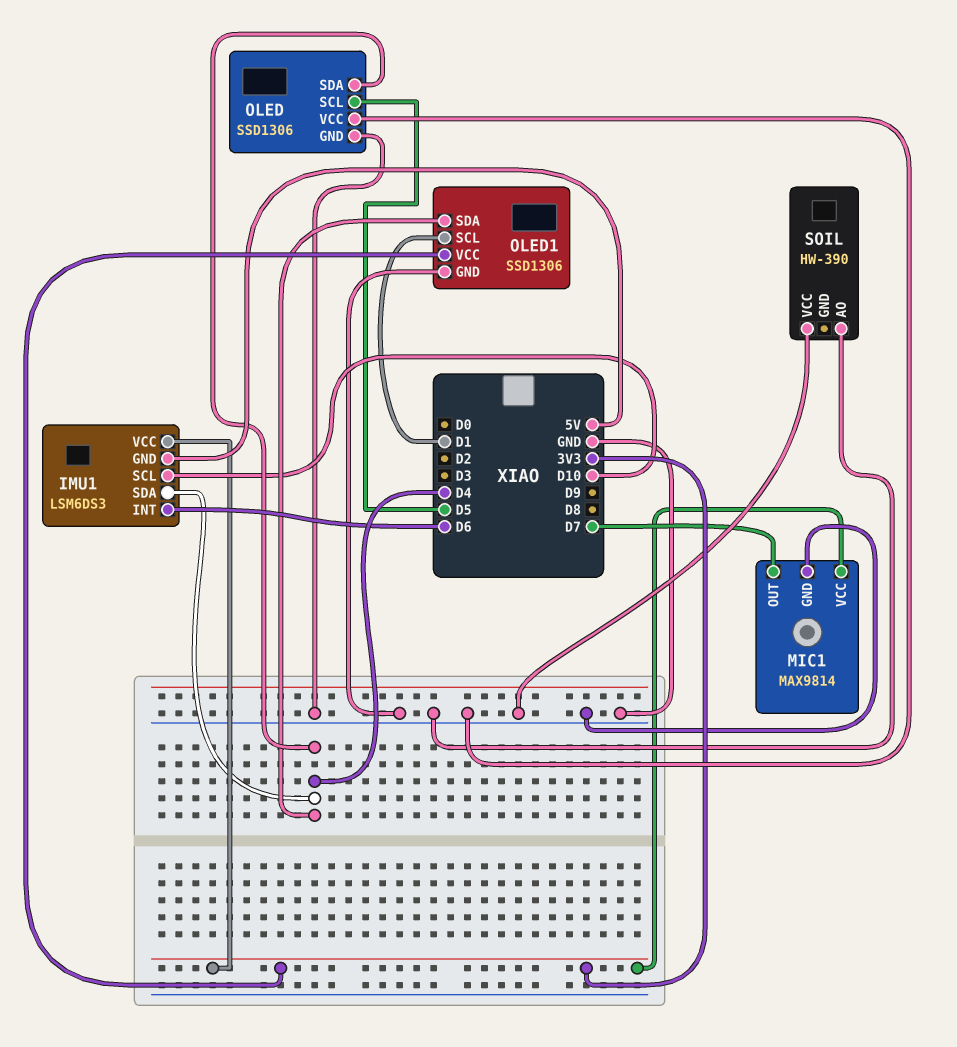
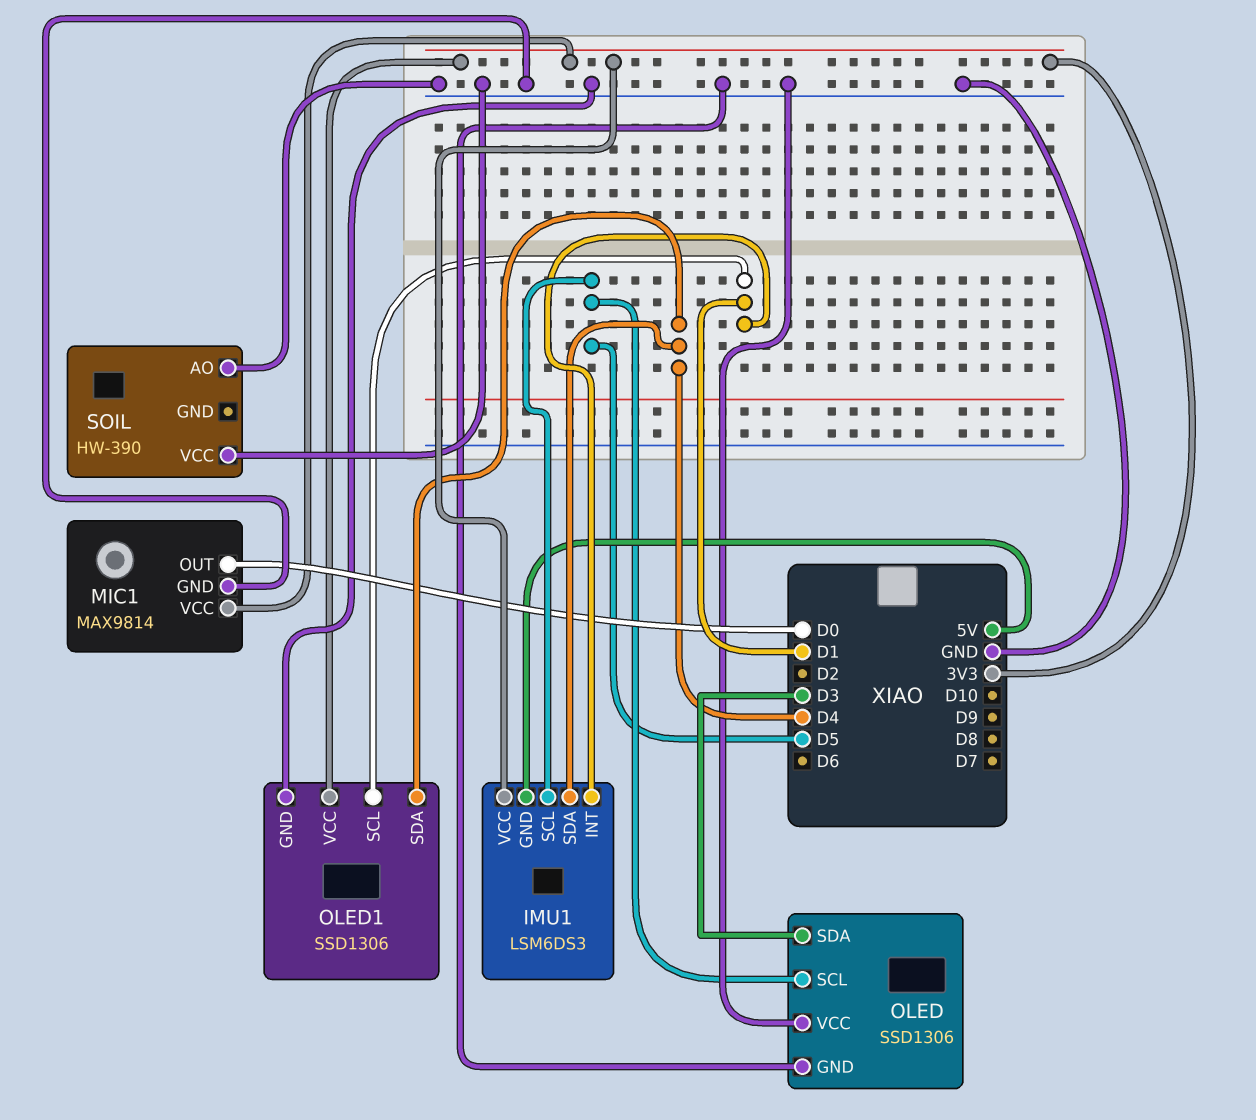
IMU1 pin INT: D6 -> D1
IMU1 pin SCL: D10 -> D5
MIC1 pin OUT: D7 -> D0
OLED pin SDA: D4 -> D3

